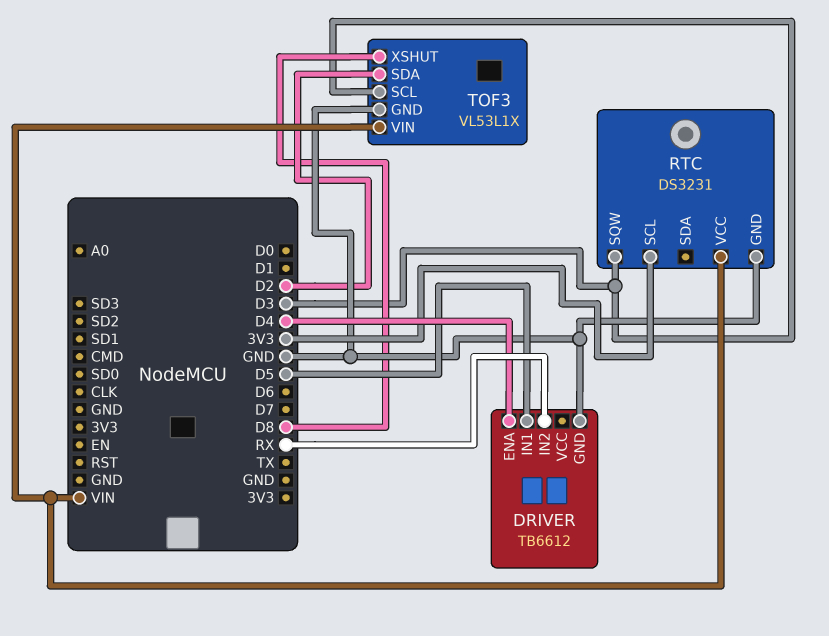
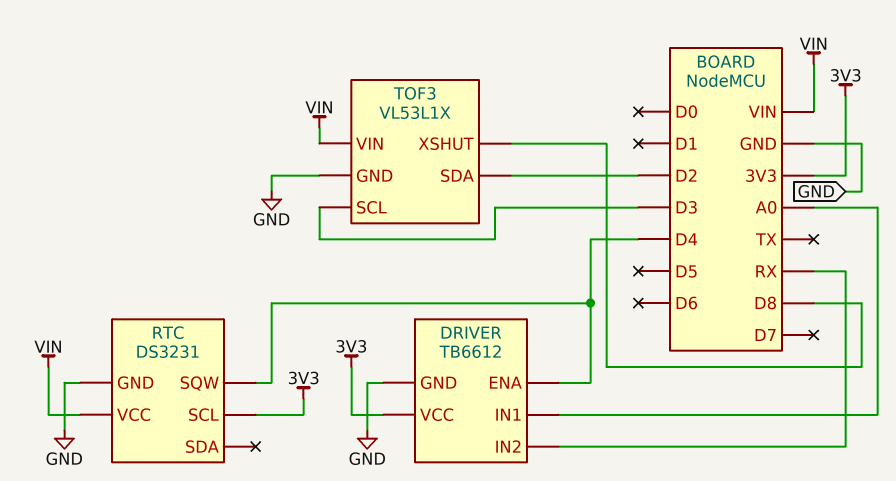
DRIVER pin IN1: D5 -> A0
DRIVER pin VCC: none -> 3V3
RTC pin SQW: D3 -> D4

